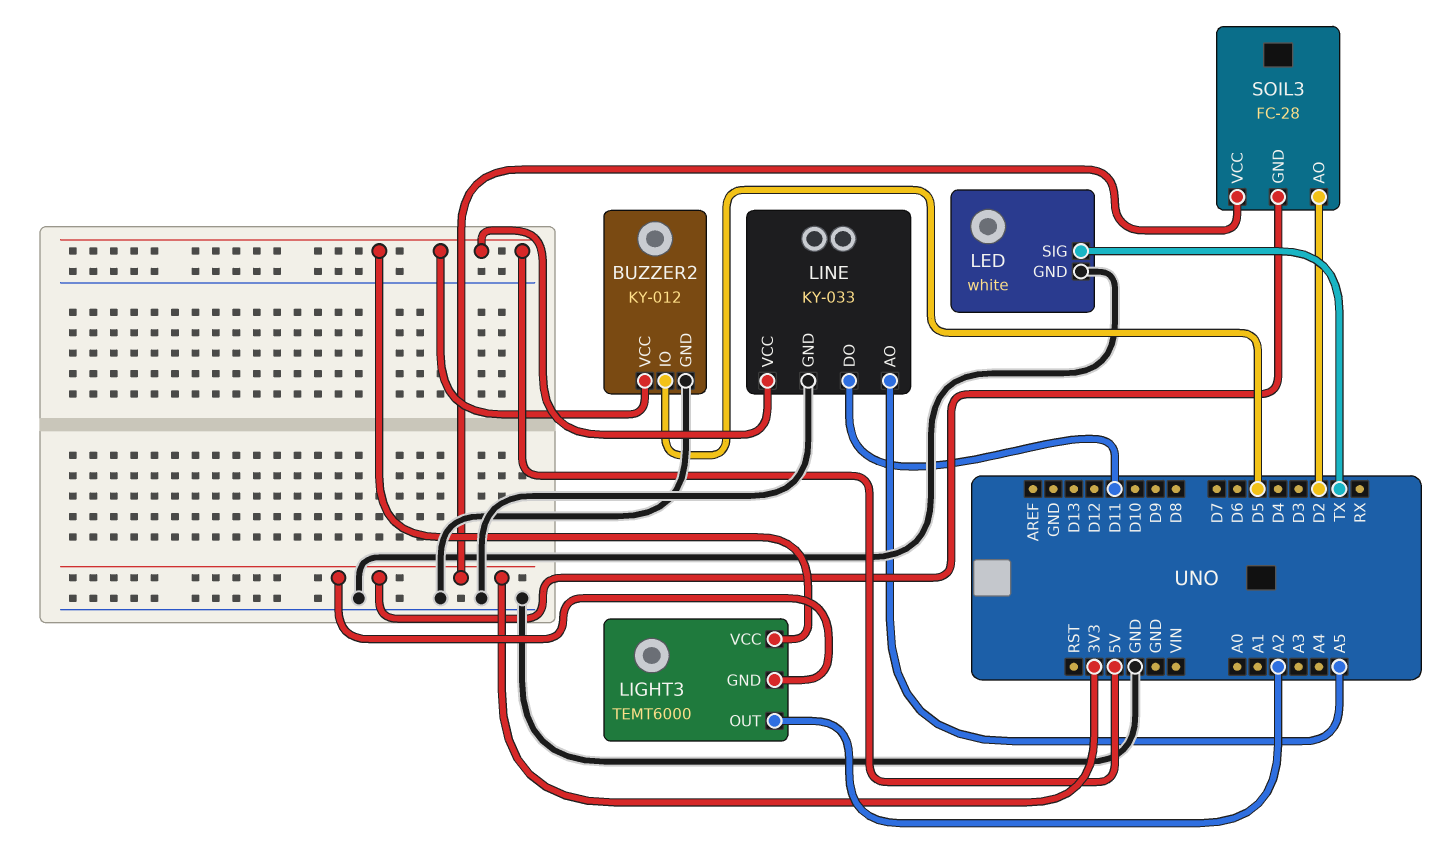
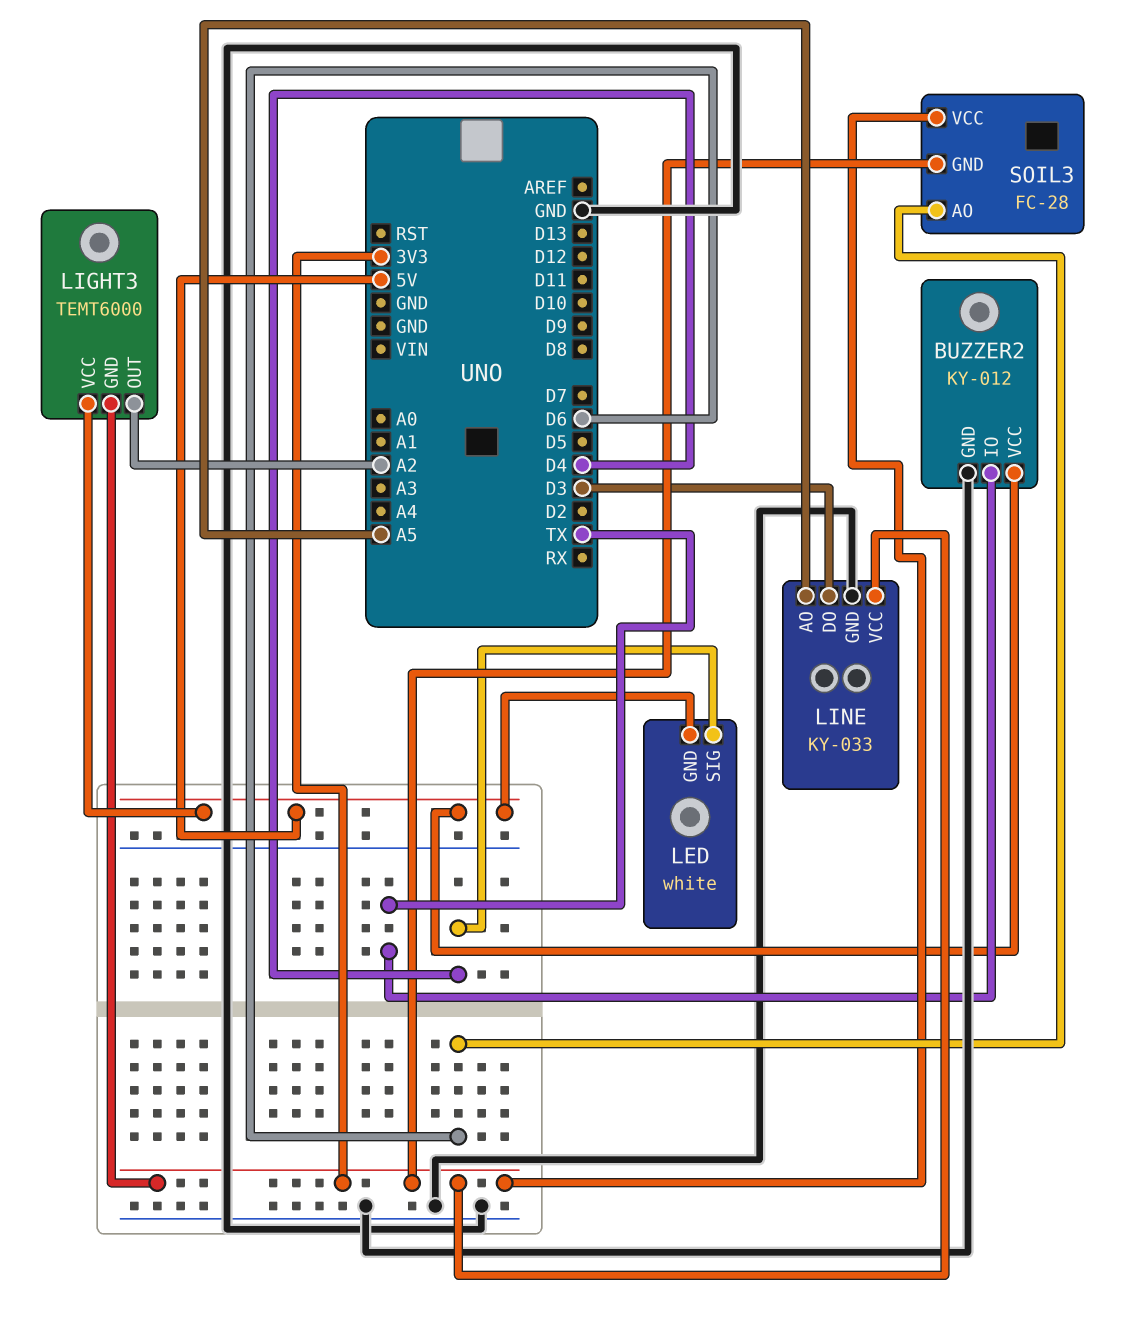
BUZZER2 pin IO: D5 -> TX
LED pin GND: GND -> 5V
LED pin SIG: TX -> D4
LINE pin DO: D11 -> D3
LINE pin VCC: 5V -> 3V3
SOIL3 pin AO: D2 -> D6

